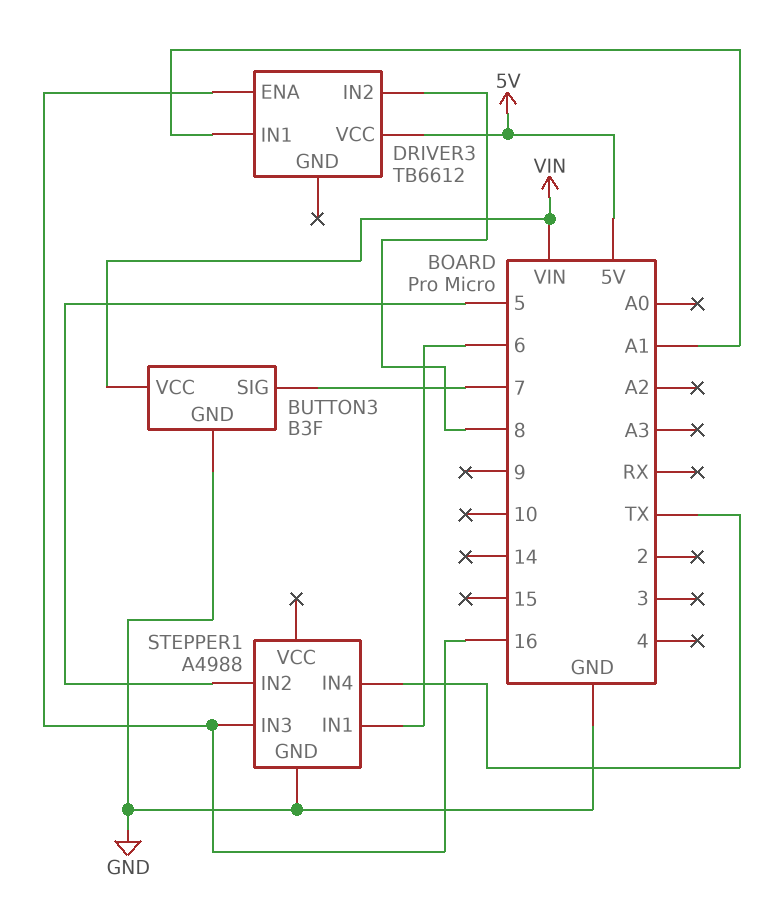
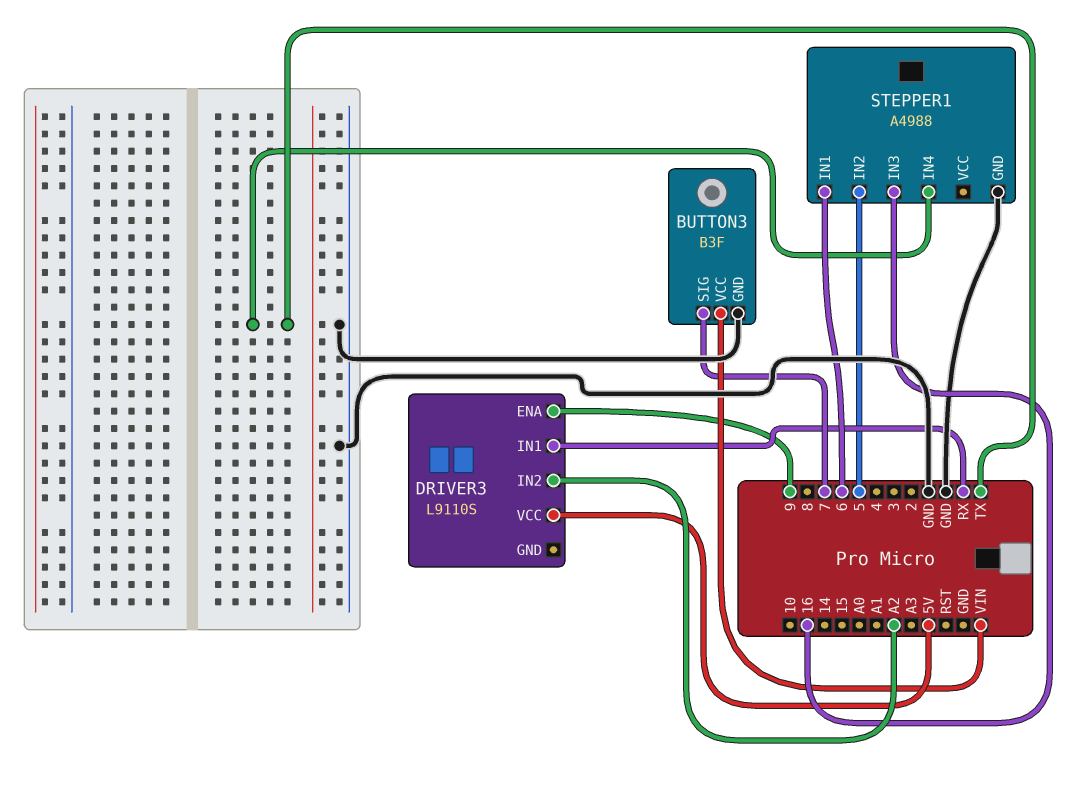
DRIVER3: TB6612 -> L9110S
DRIVER3 pin ENA: 16 -> 9
DRIVER3 pin IN1: A1 -> RX
DRIVER3 pin IN2: 8 -> A2

